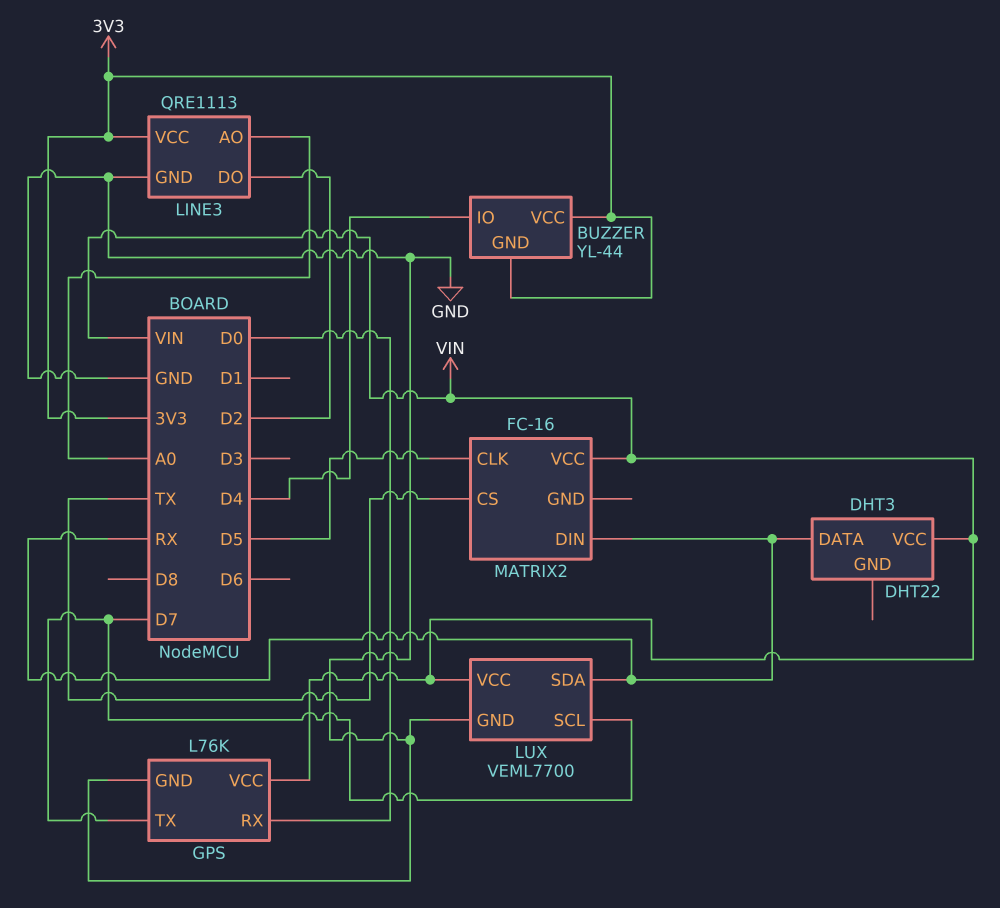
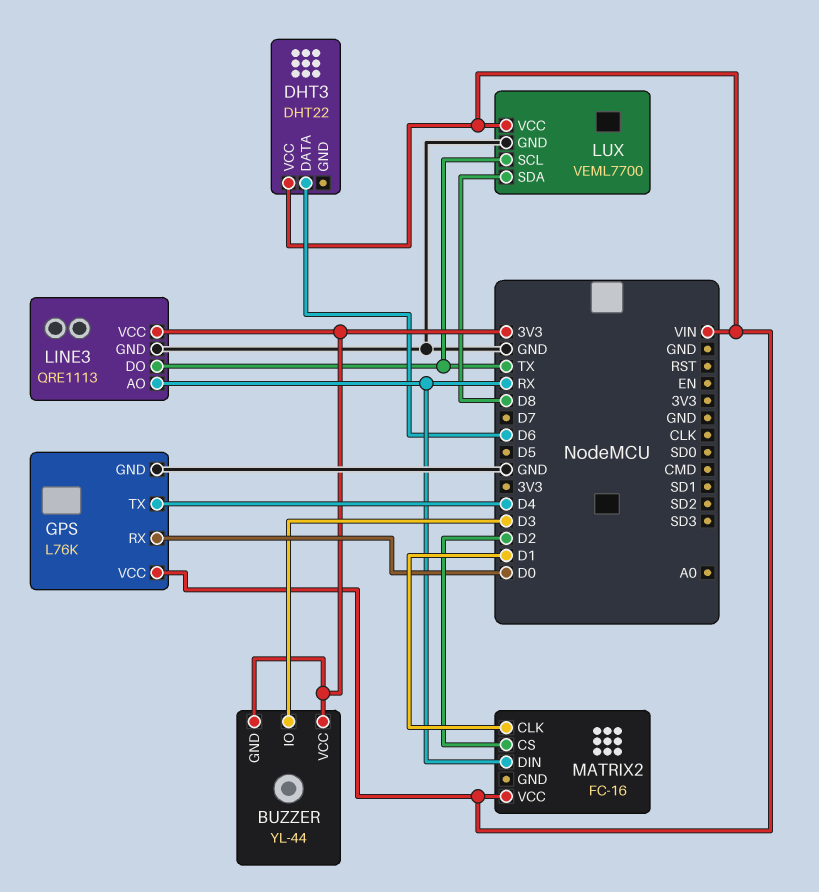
BUZZER pin IO: D4 -> D3
DHT3 pin DATA: RX -> D6
GPS pin TX: D7 -> D4
LINE3 pin AO: A0 -> RX
LINE3 pin DO: D2 -> TX
LUX pin SCL: D7 -> TX
LUX pin SDA: RX -> D8
MATRIX2 pin CLK: D5 -> D1
MATRIX2 pin CS: TX -> D2

